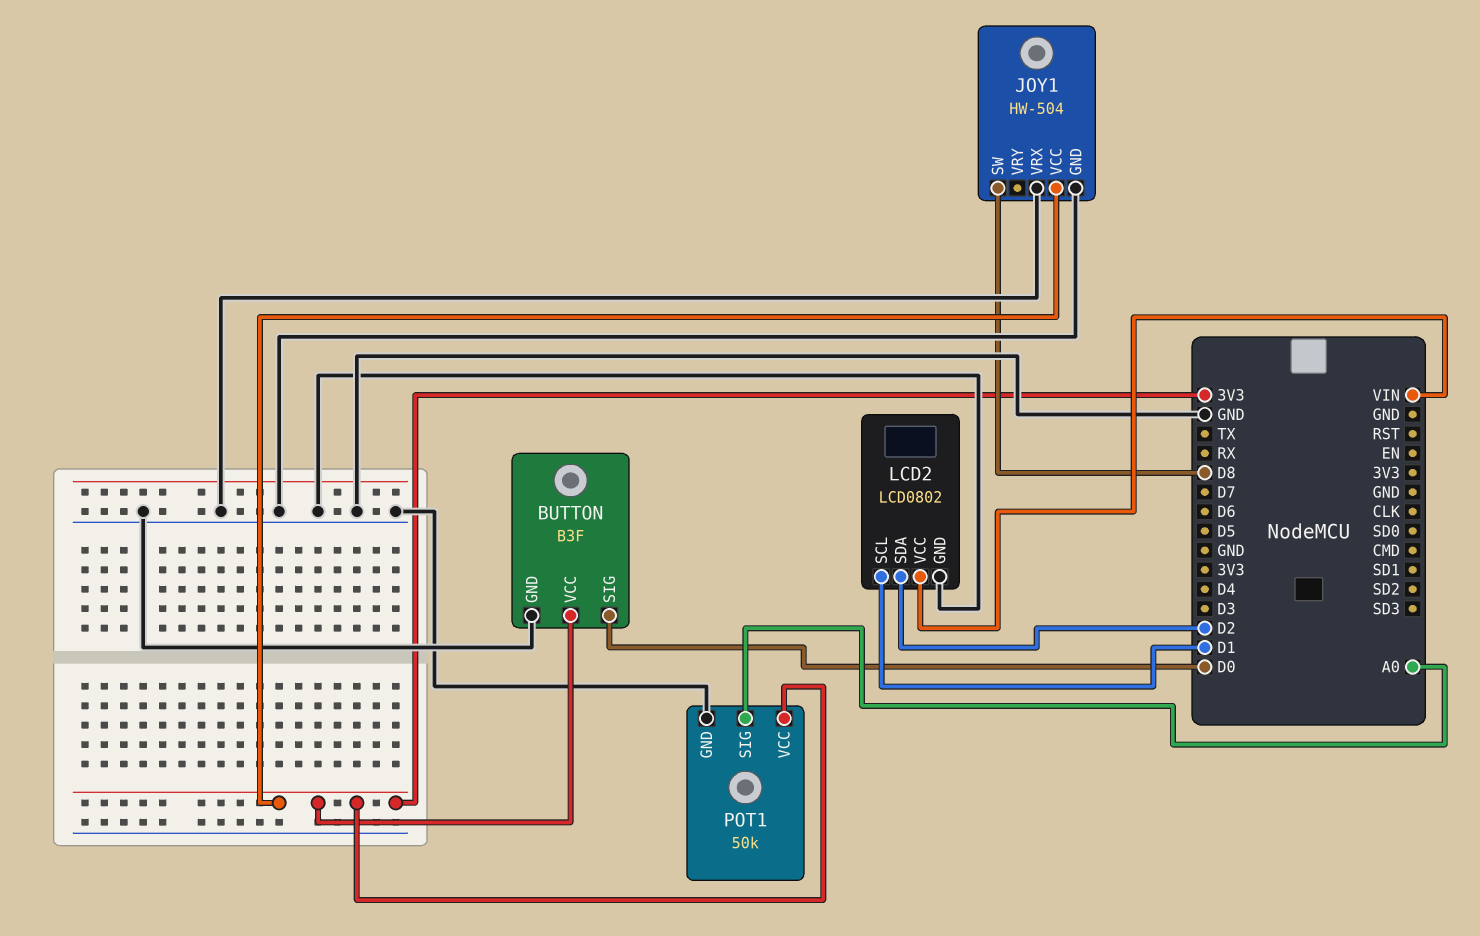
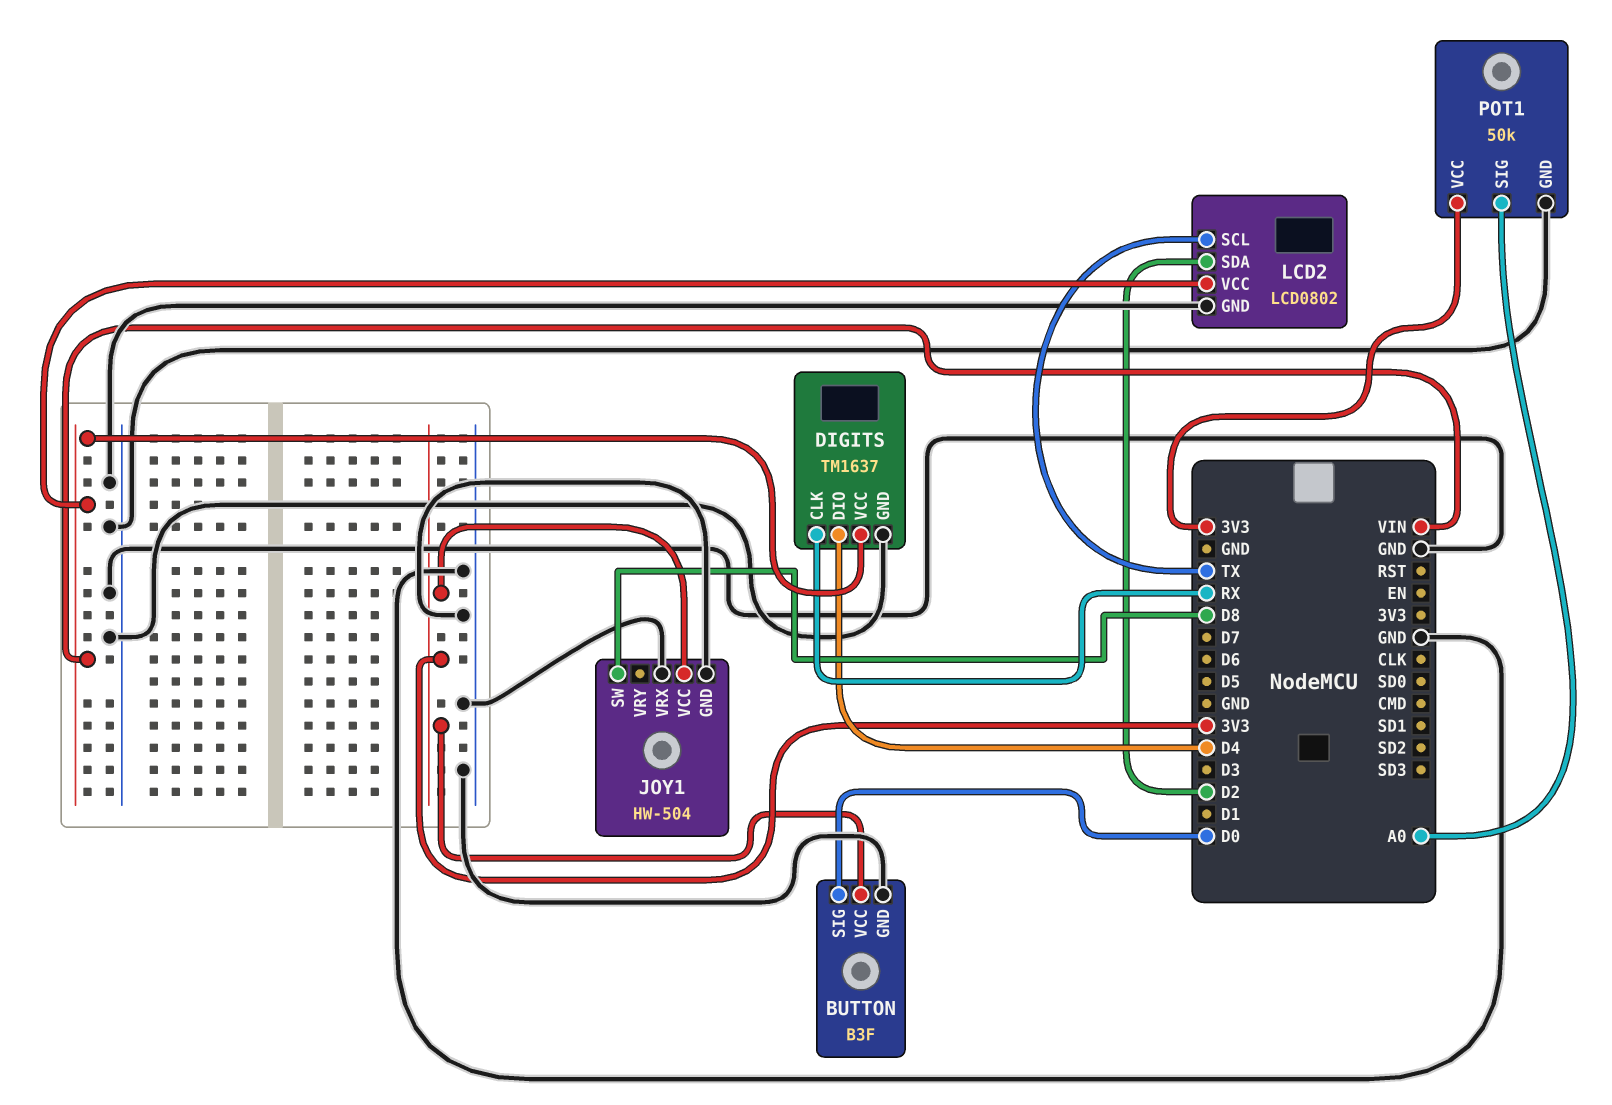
DIGITS: none -> TM1637
DIGITS pin CLK: none -> RX
DIGITS pin DIO: none -> D4
DIGITS pin GND: none -> GND
DIGITS pin VCC: none -> VIN
LCD2 pin SCL: D1 -> TX

